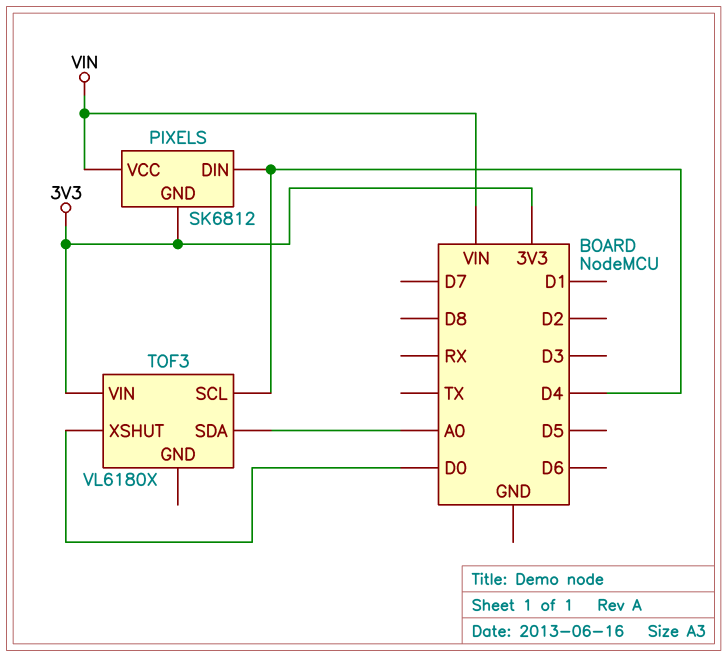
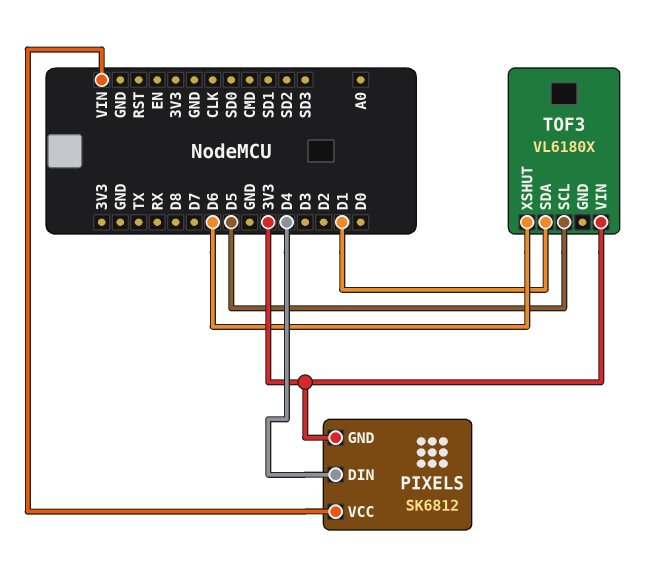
TOF3 pin SCL: D4 -> D5
TOF3 pin SDA: A0 -> D1
TOF3 pin XSHUT: D0 -> D6

